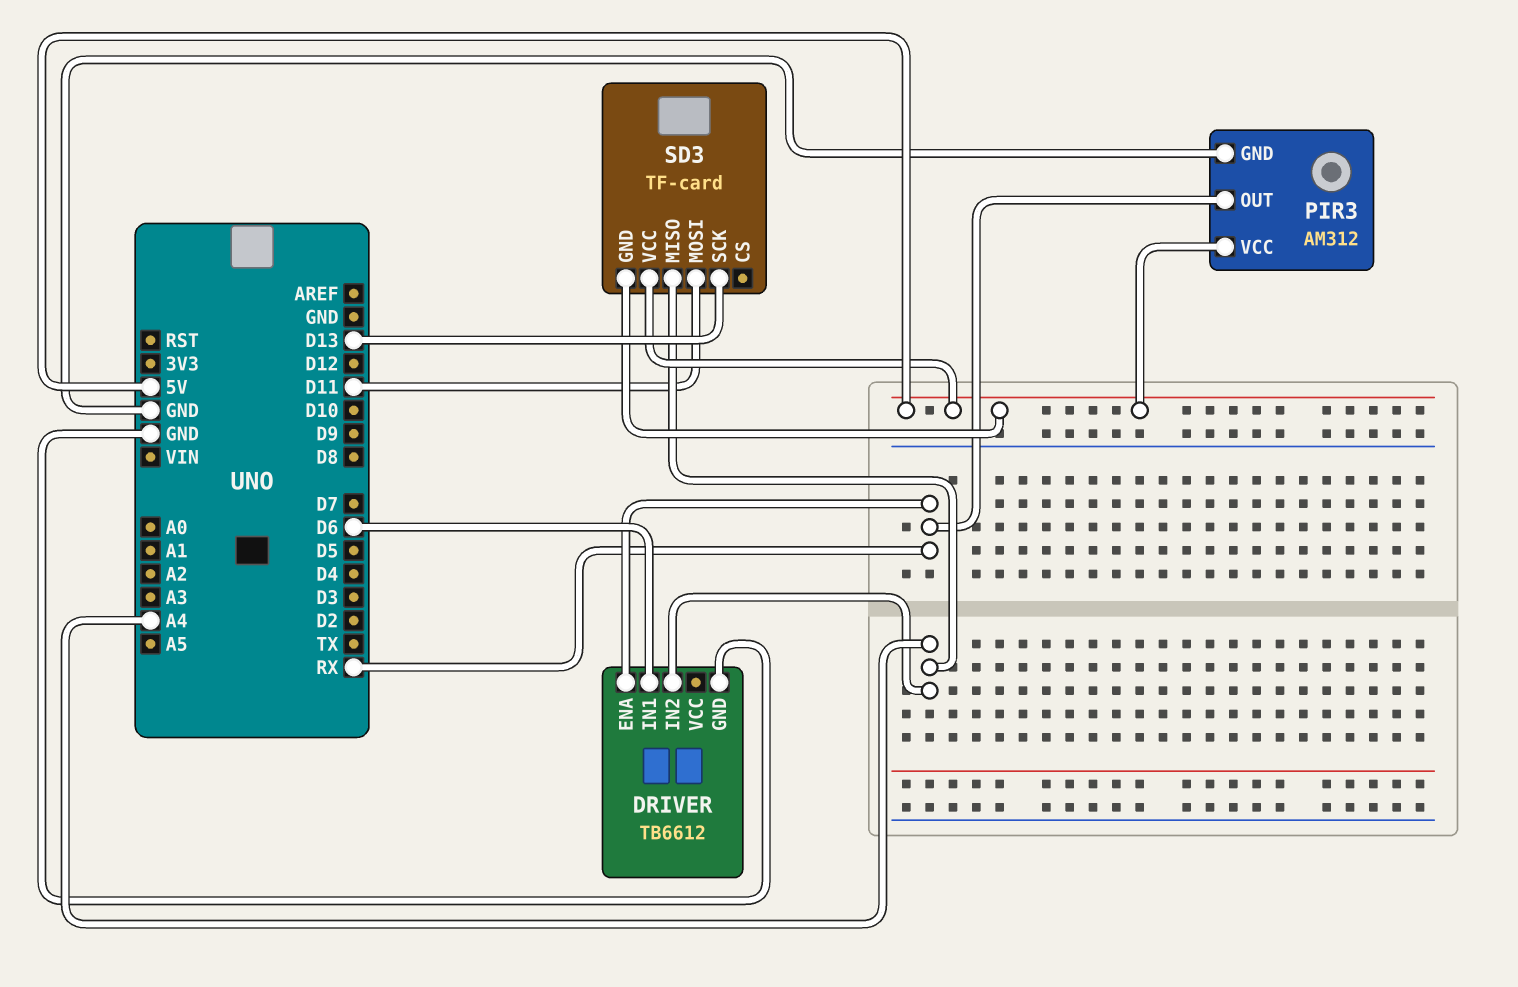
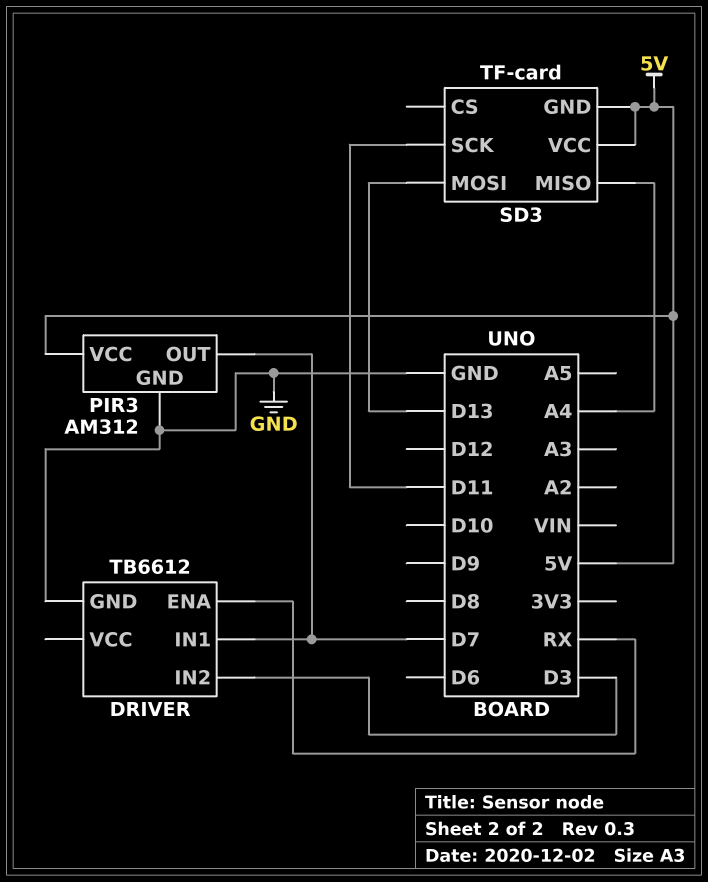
DRIVER pin IN1: D6 -> D7
DRIVER pin IN2: A4 -> D3
PIR3 pin OUT: RX -> D7
SD3 pin MOSI: D11 -> D13
SD3 pin SCK: D13 -> D11

